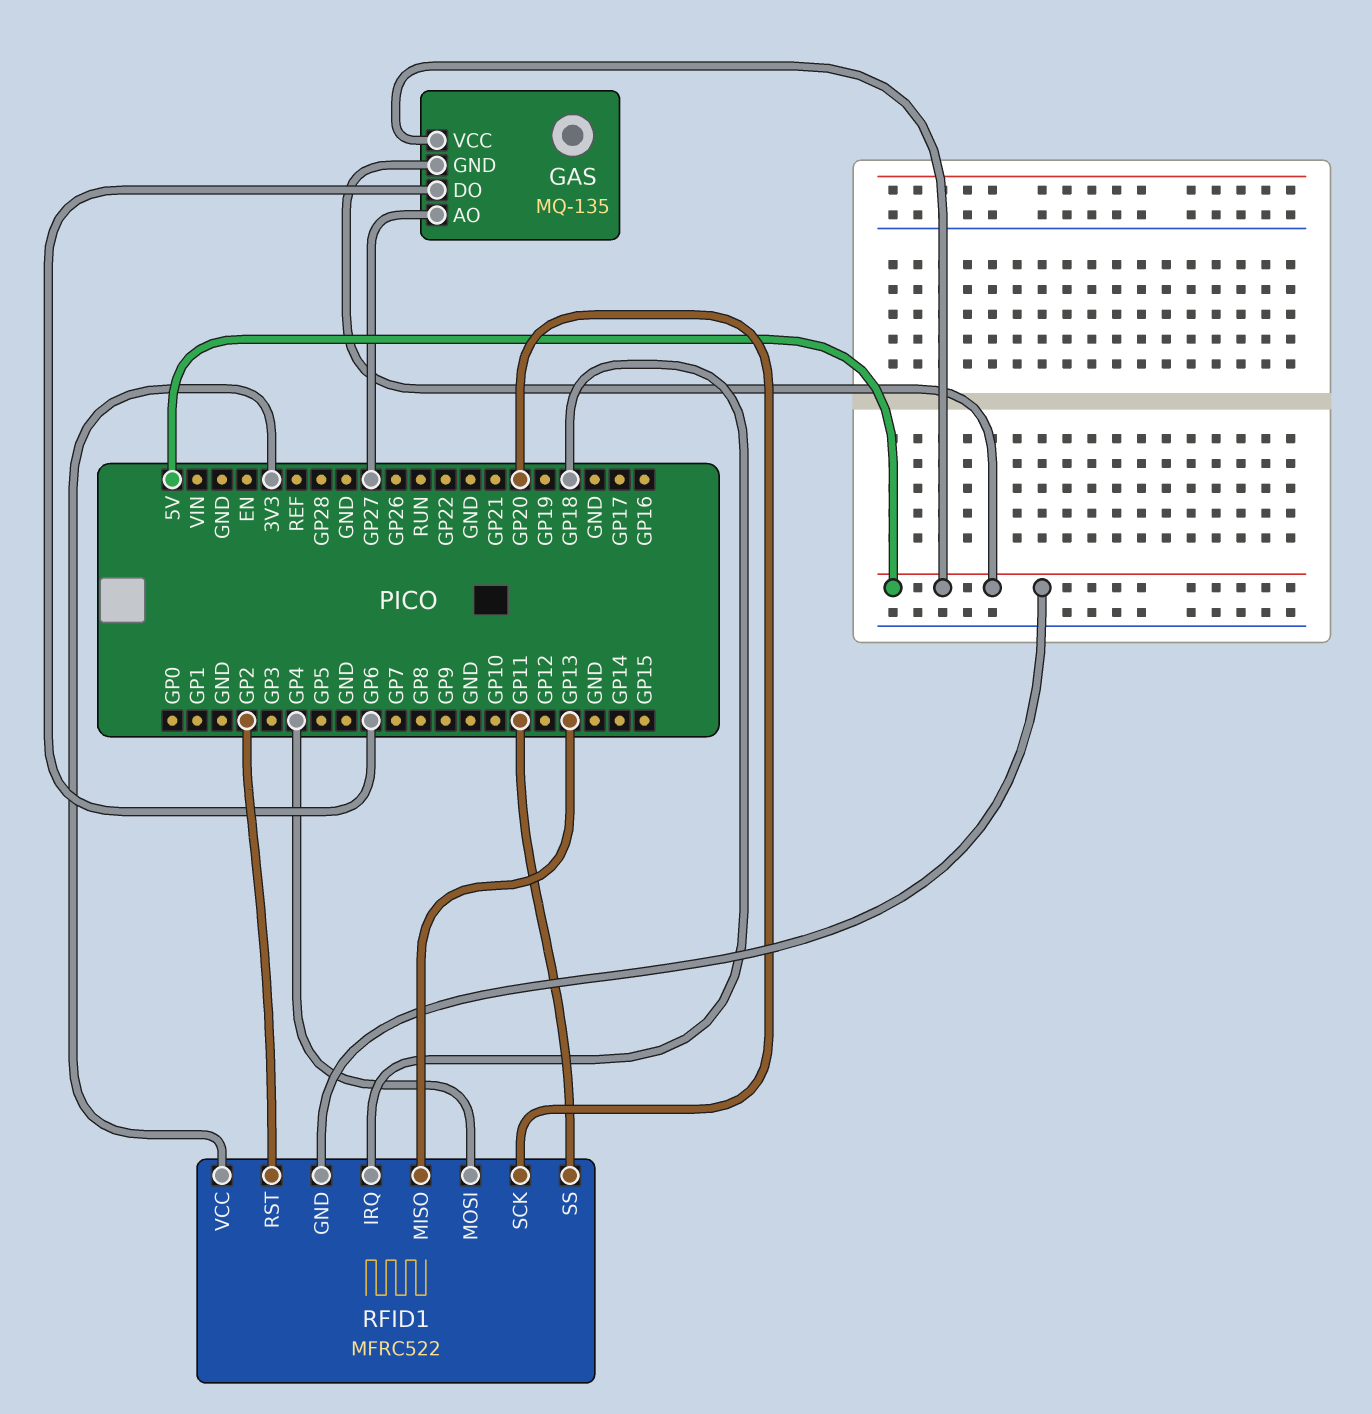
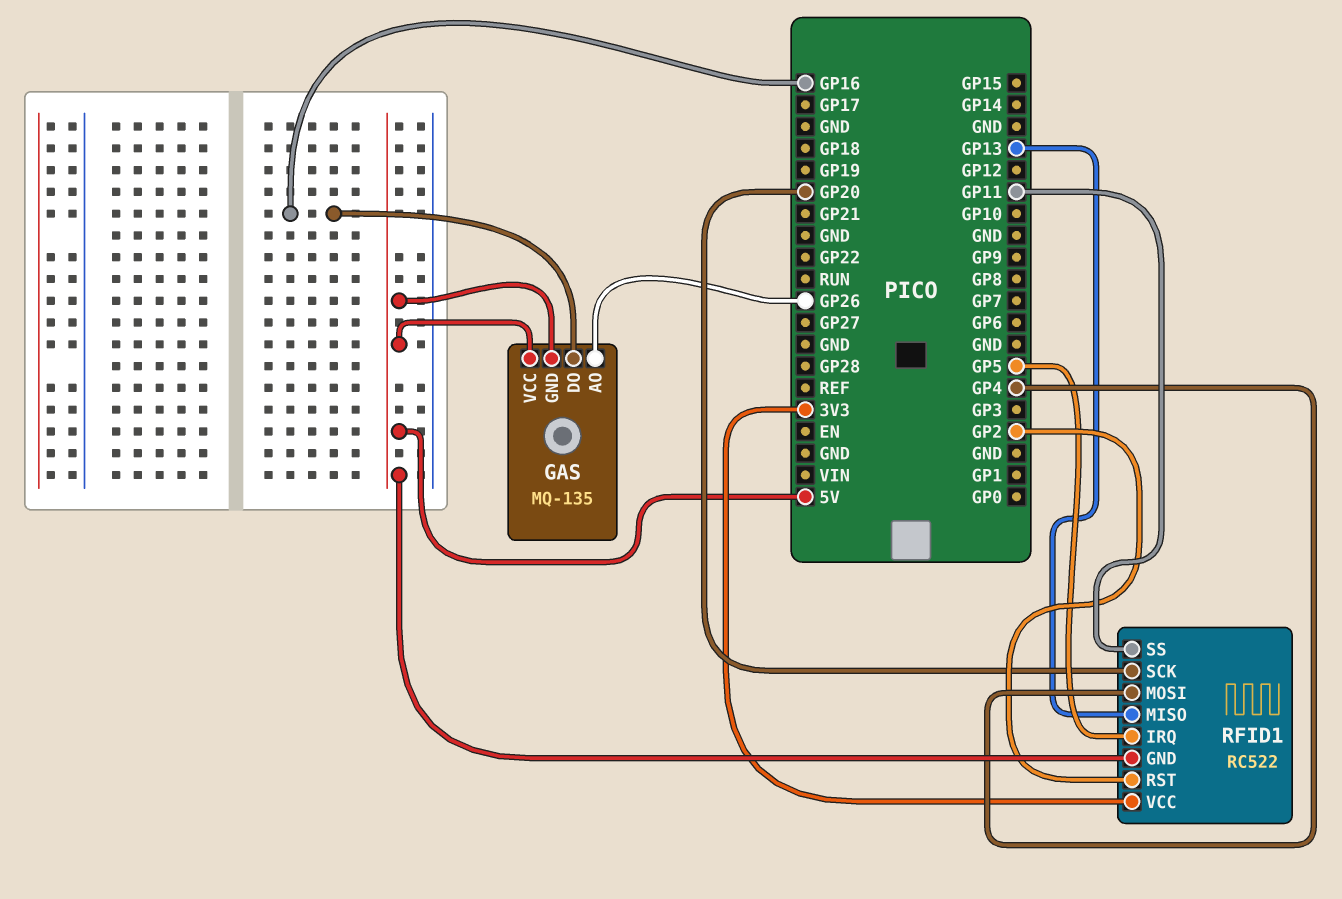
GAS pin AO: GP27 -> GP26
GAS pin DO: GP6 -> GP16
RFID1: MFRC522 -> RC522
RFID1 pin IRQ: GP18 -> GP5

